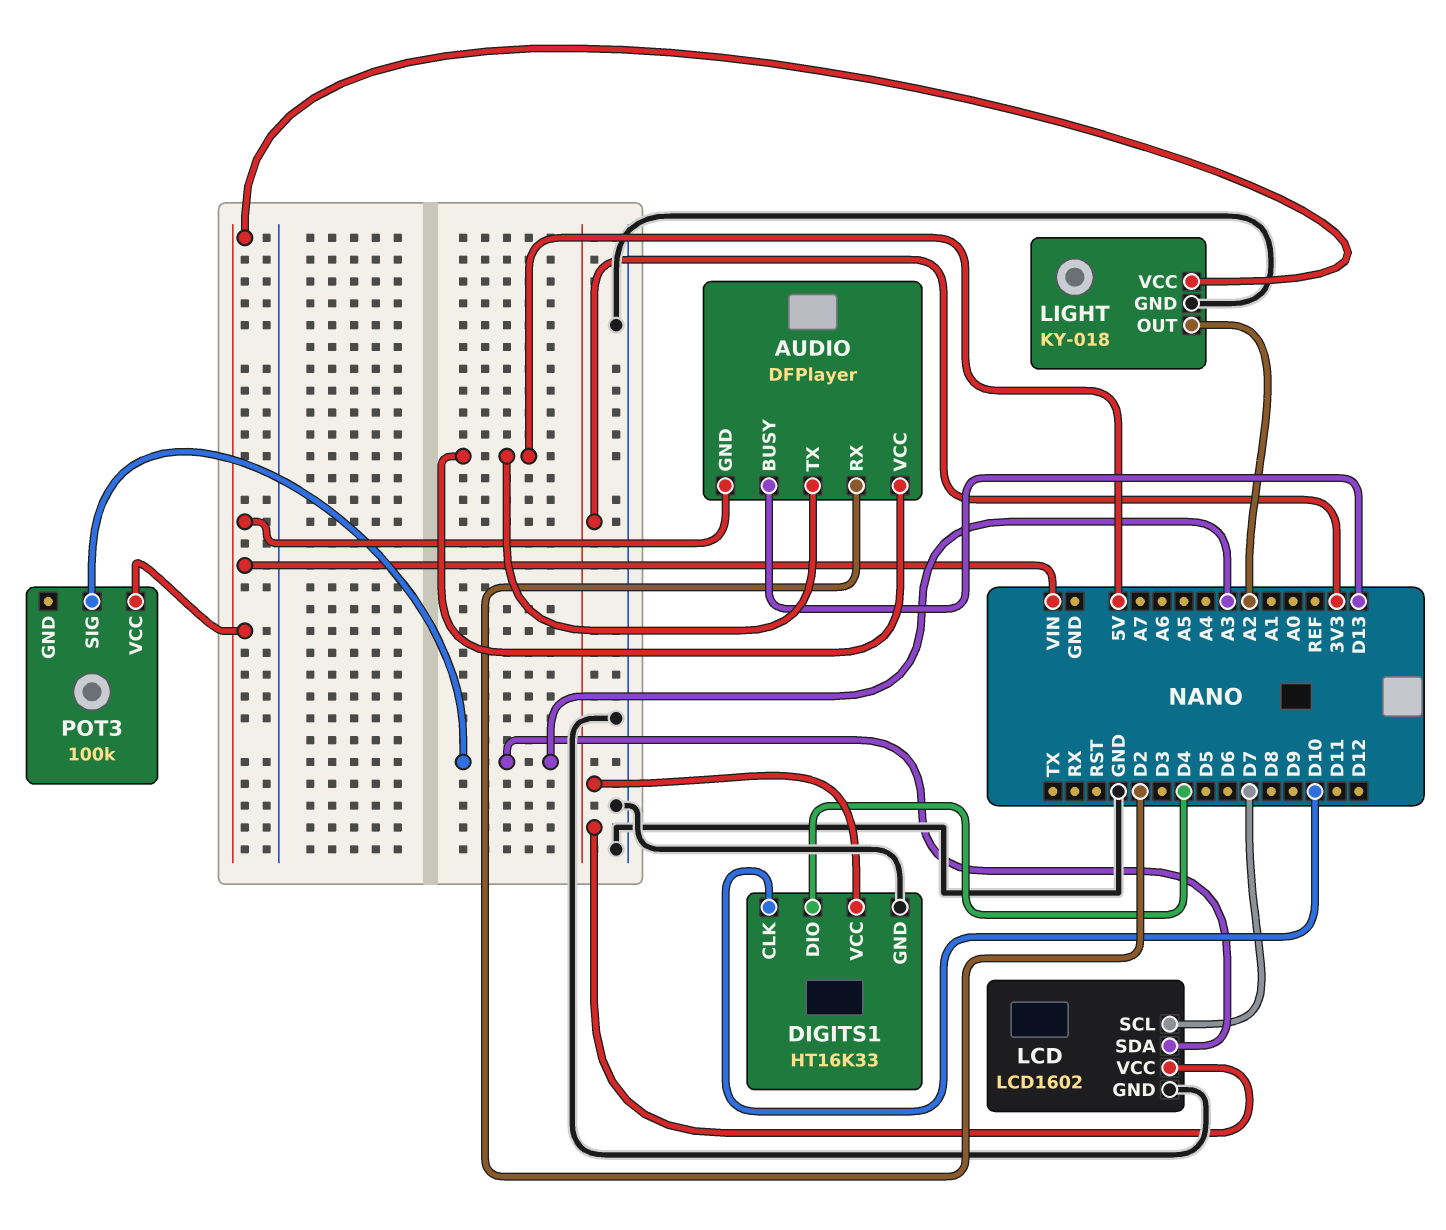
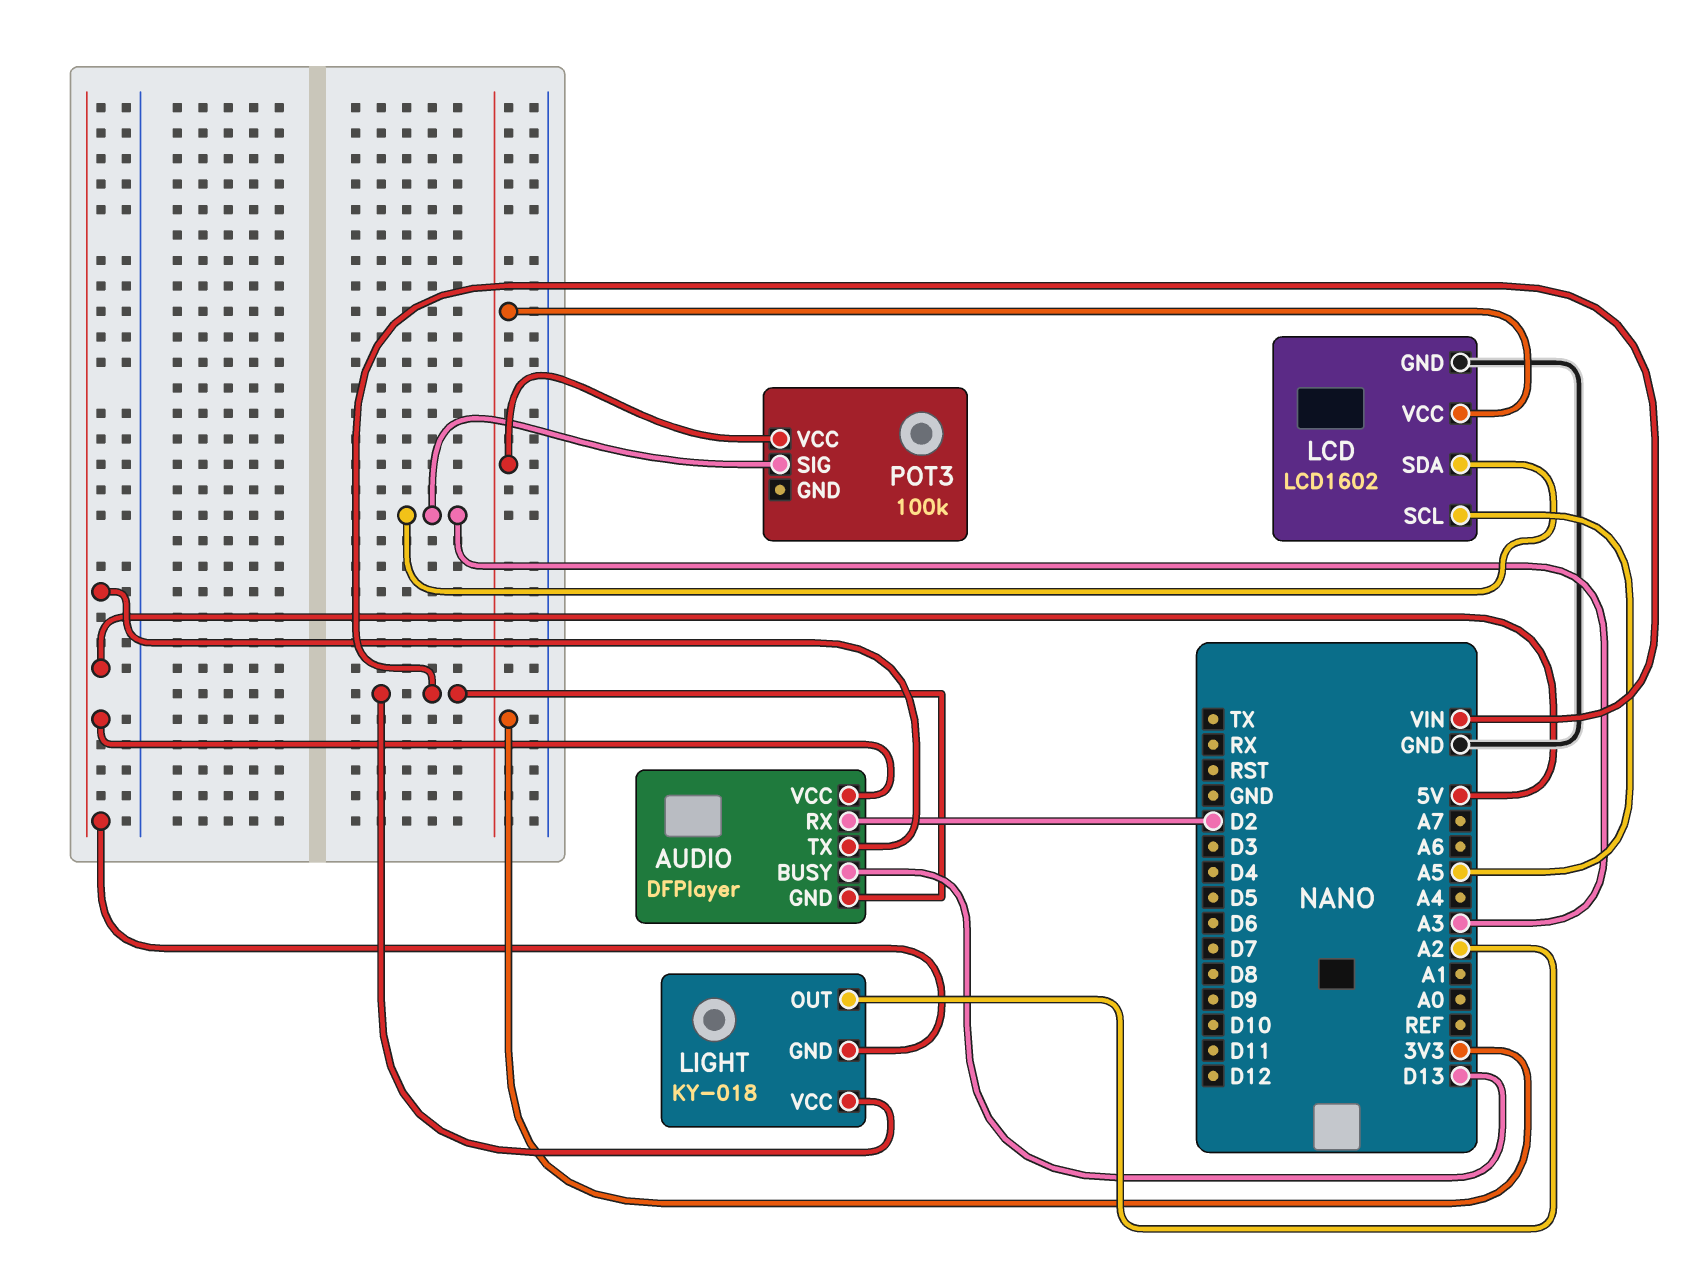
DIGITS1: HT16K33 -> none
DIGITS1 pin CLK: D10 -> none
DIGITS1 pin DIO: D4 -> none
DIGITS1 pin GND: GND -> none
DIGITS1 pin VCC: 3V3 -> none
LCD pin SCL: D7 -> A5
LIGHT pin GND: GND -> 5V
POT3 pin VCC: VIN -> 3V3

